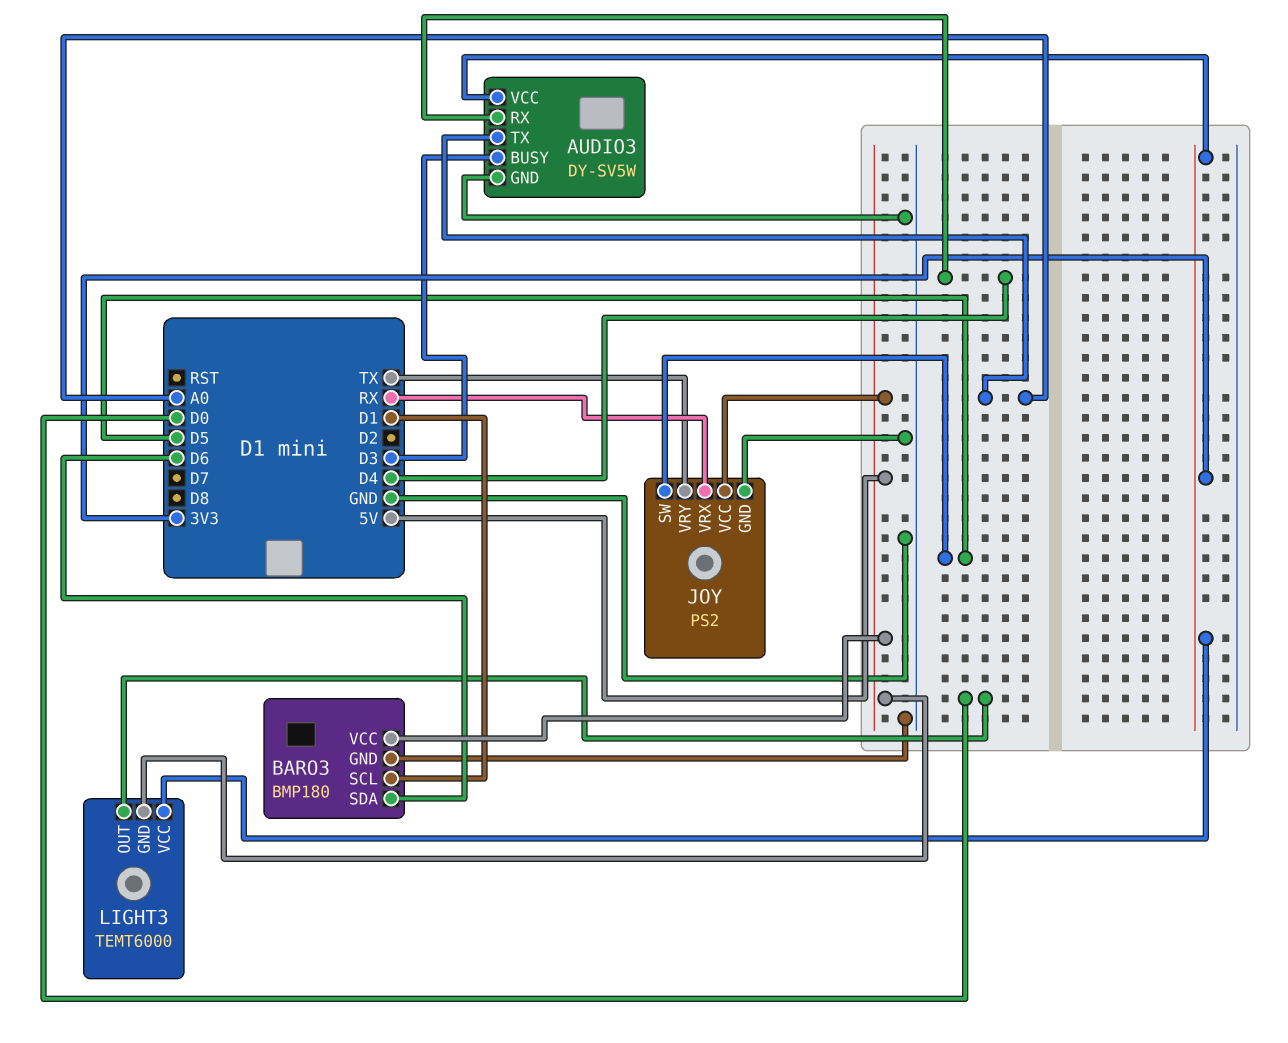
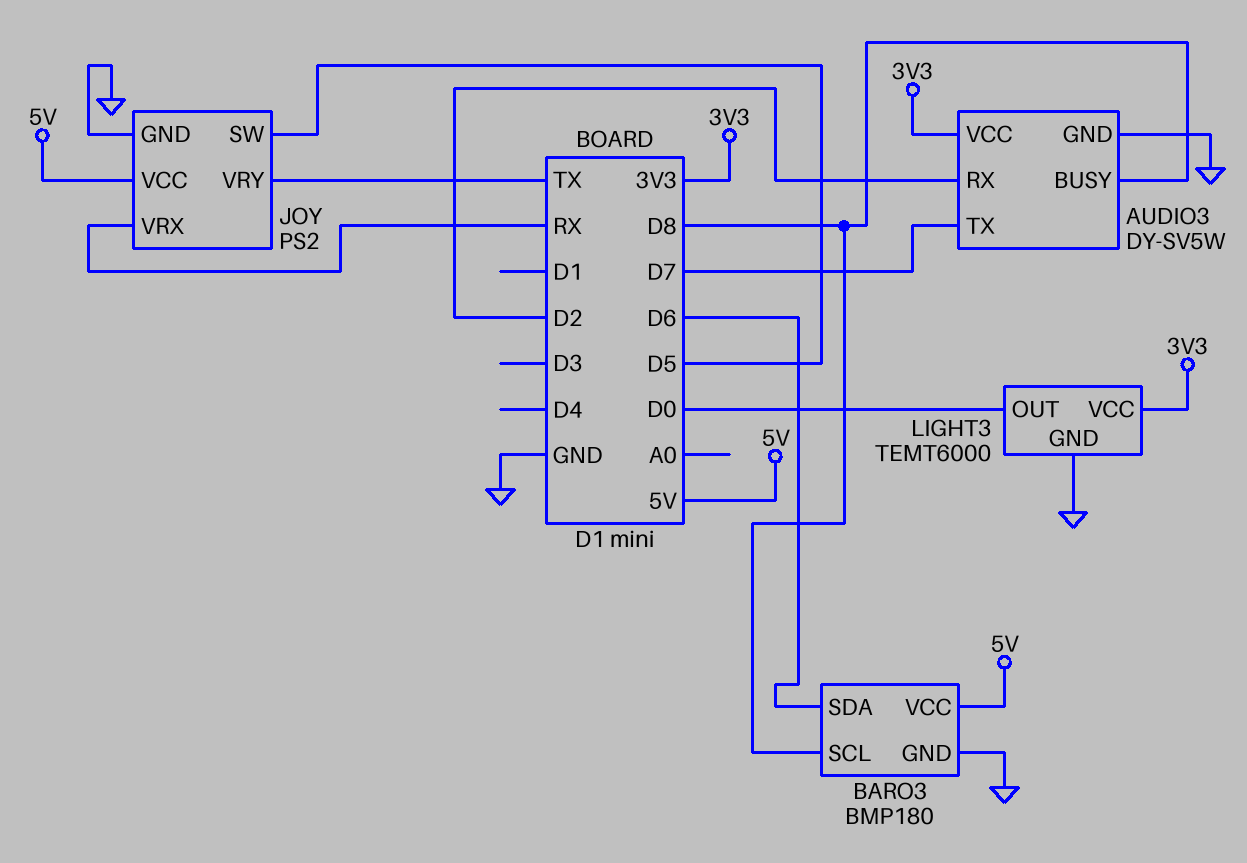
AUDIO3 pin BUSY: D3 -> D8
AUDIO3 pin RX: D4 -> D2
AUDIO3 pin TX: A0 -> D7
BARO3 pin SCL: D1 -> D8
LIGHT3 pin GND: 5V -> GND

